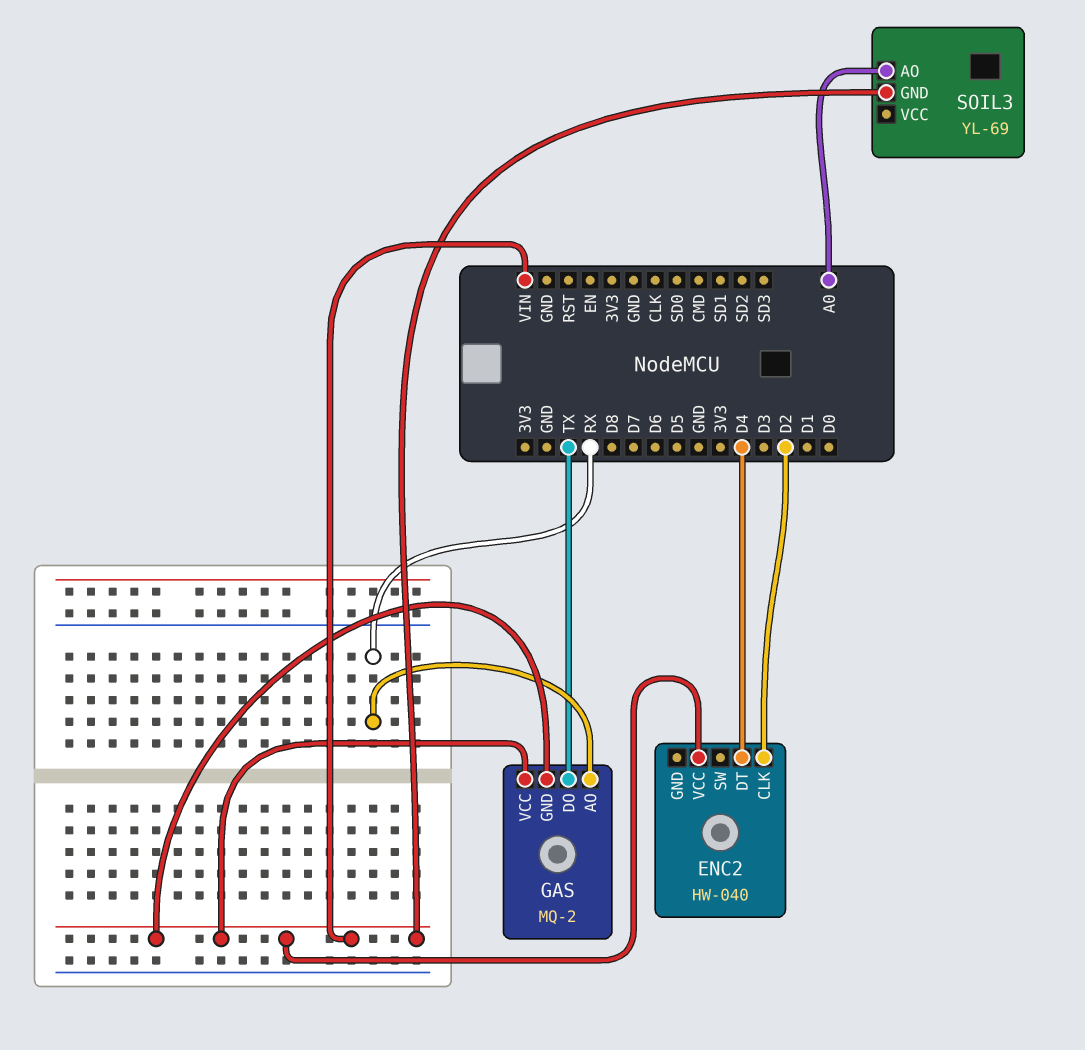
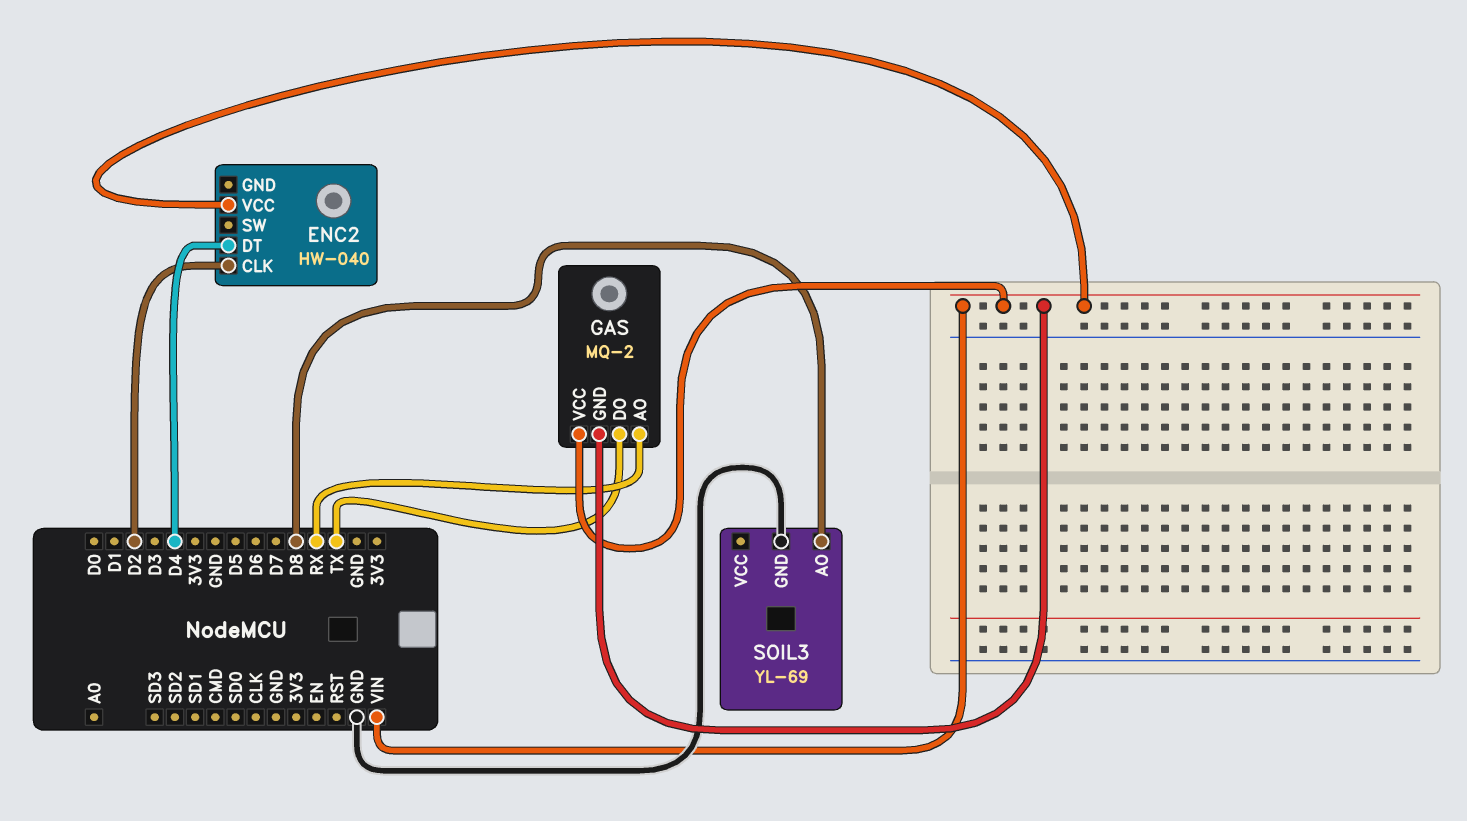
SOIL3 pin AO: A0 -> D8
SOIL3 pin GND: VIN -> GND

